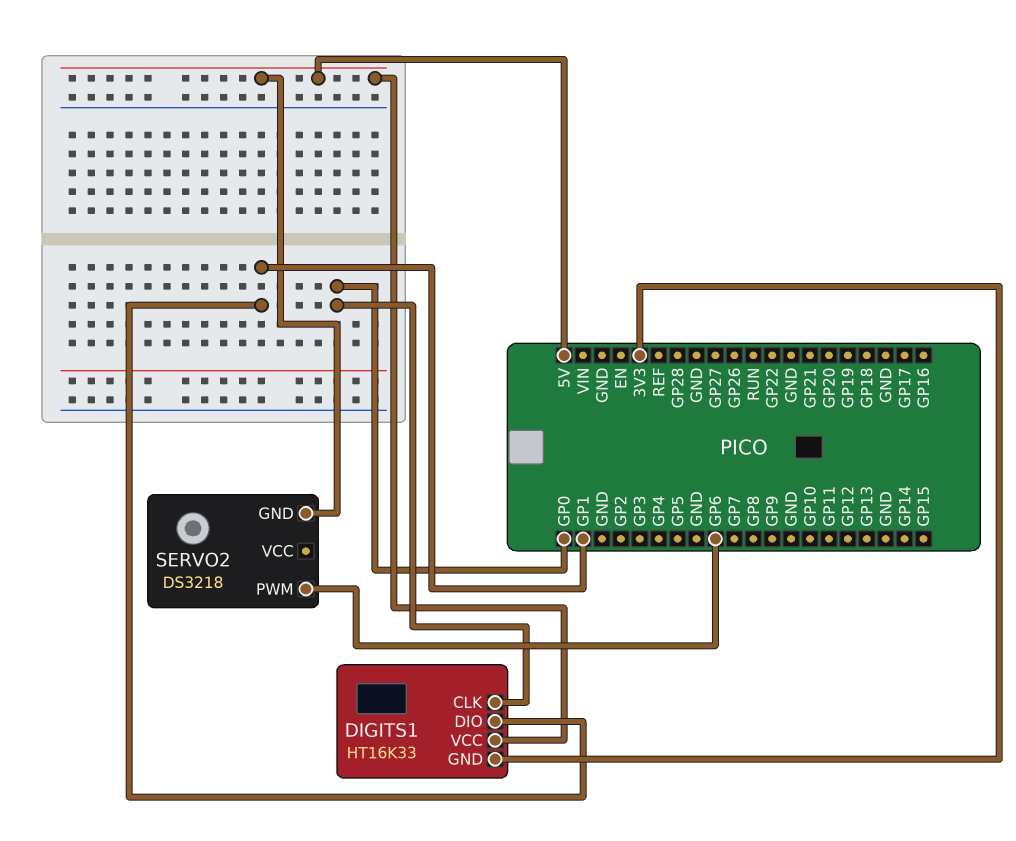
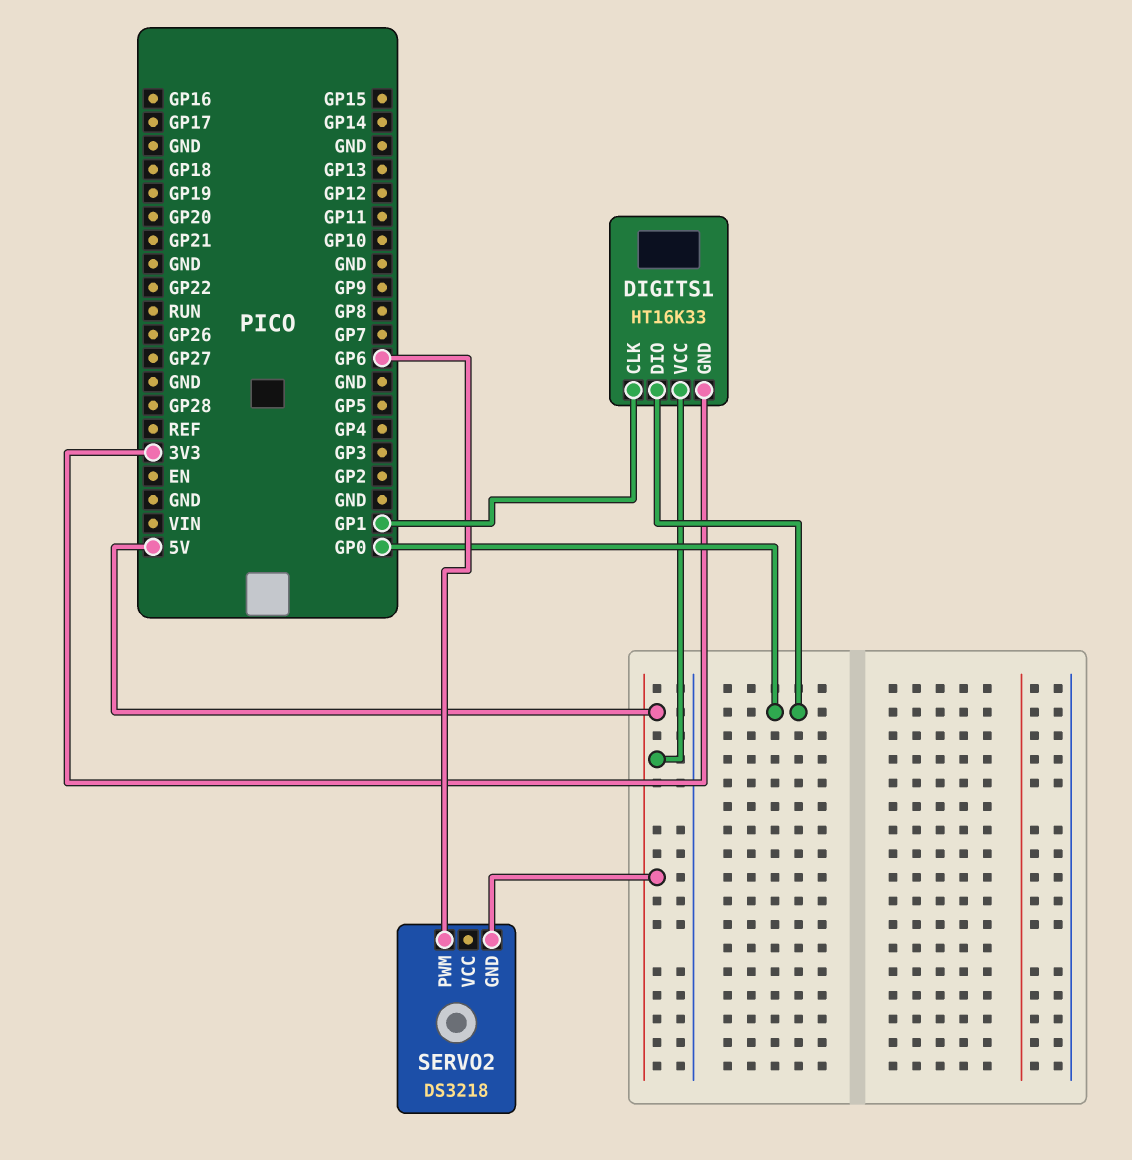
DIGITS1 pin CLK: GP0 -> GP1
DIGITS1 pin DIO: GP1 -> GP0

